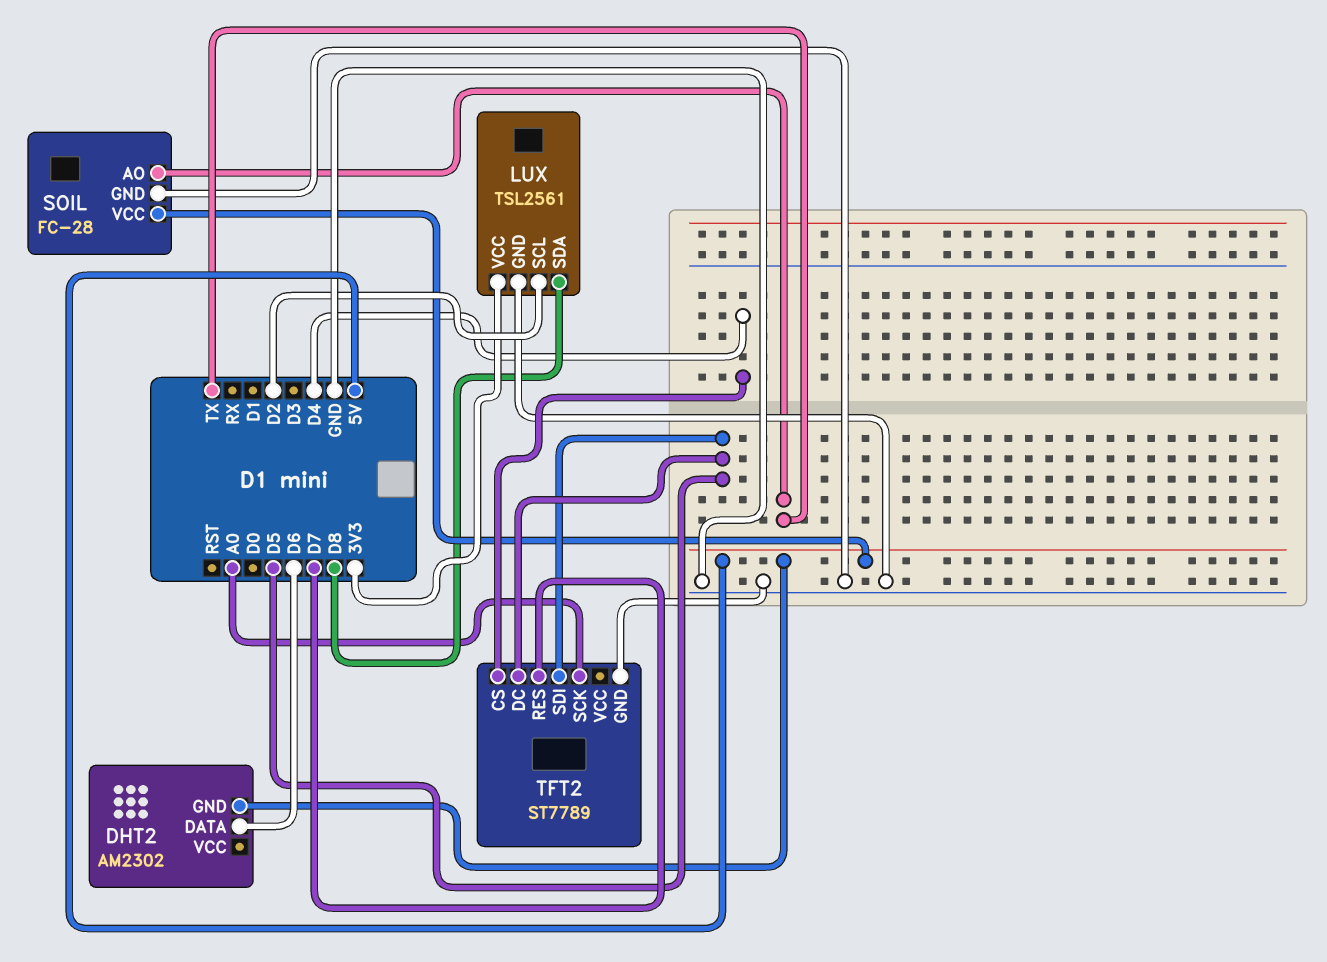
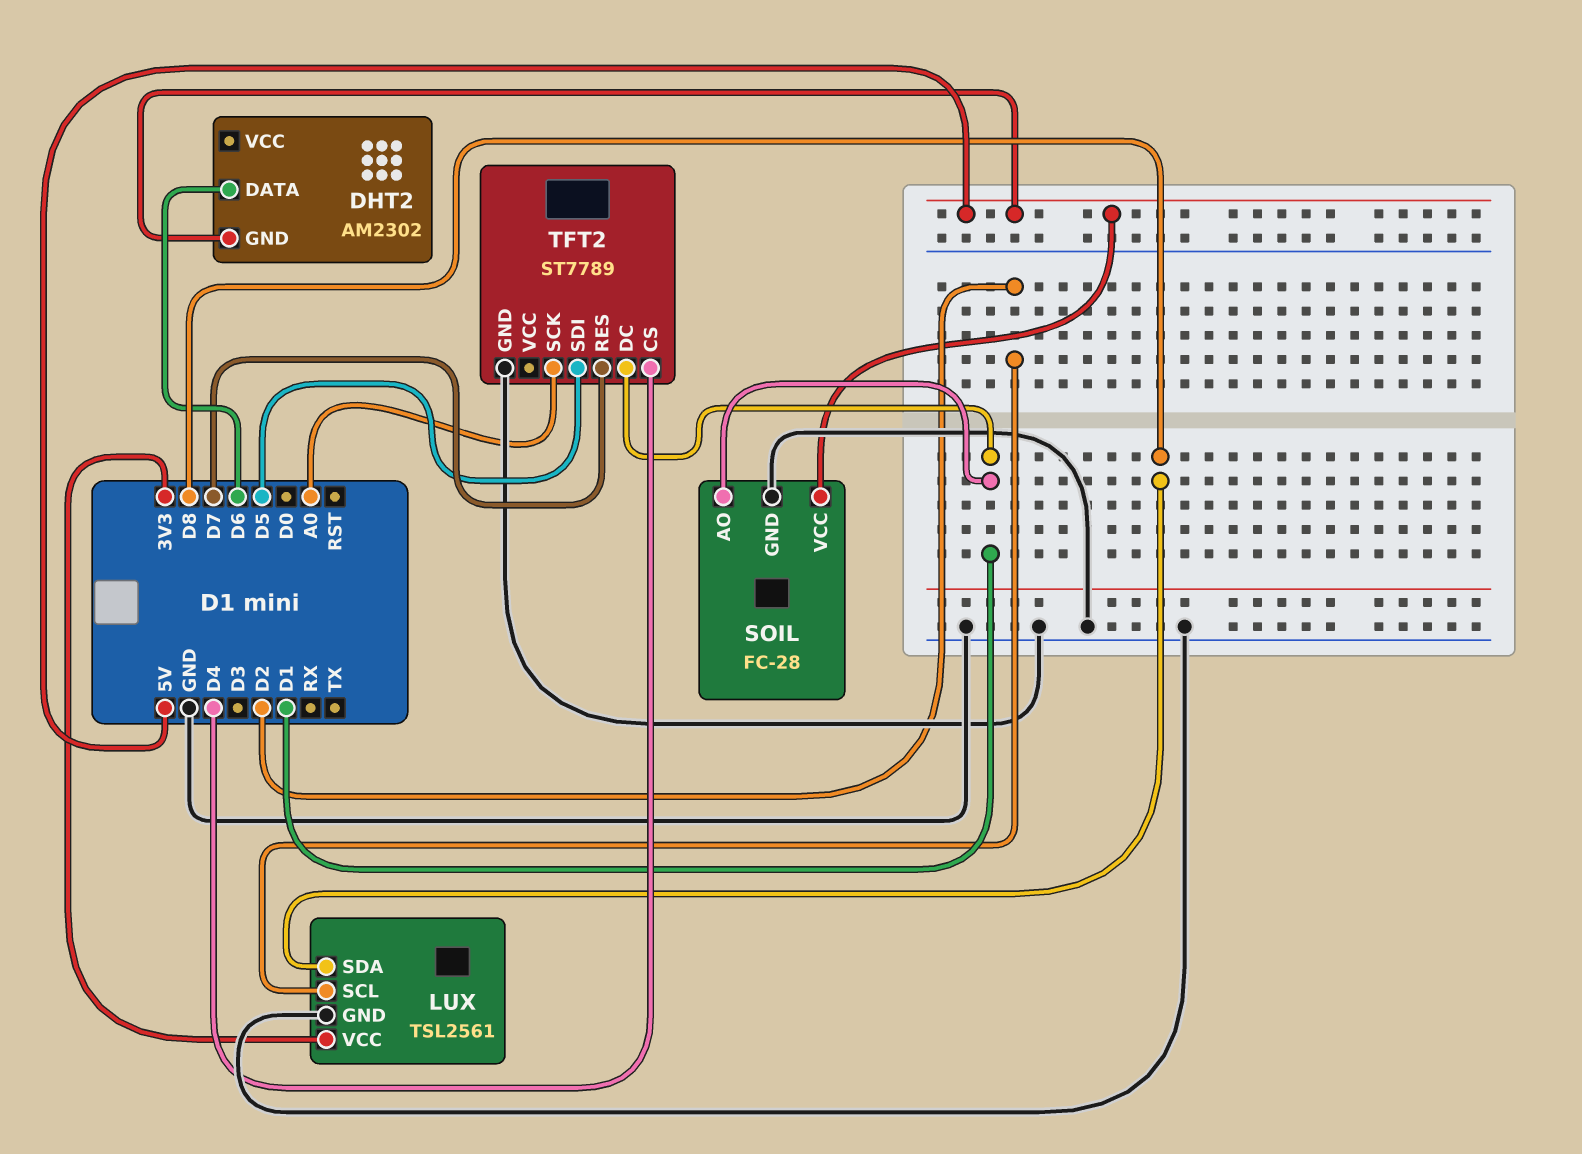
SOIL pin AO: TX -> D1
TFT2 pin DC: D5 -> D1

